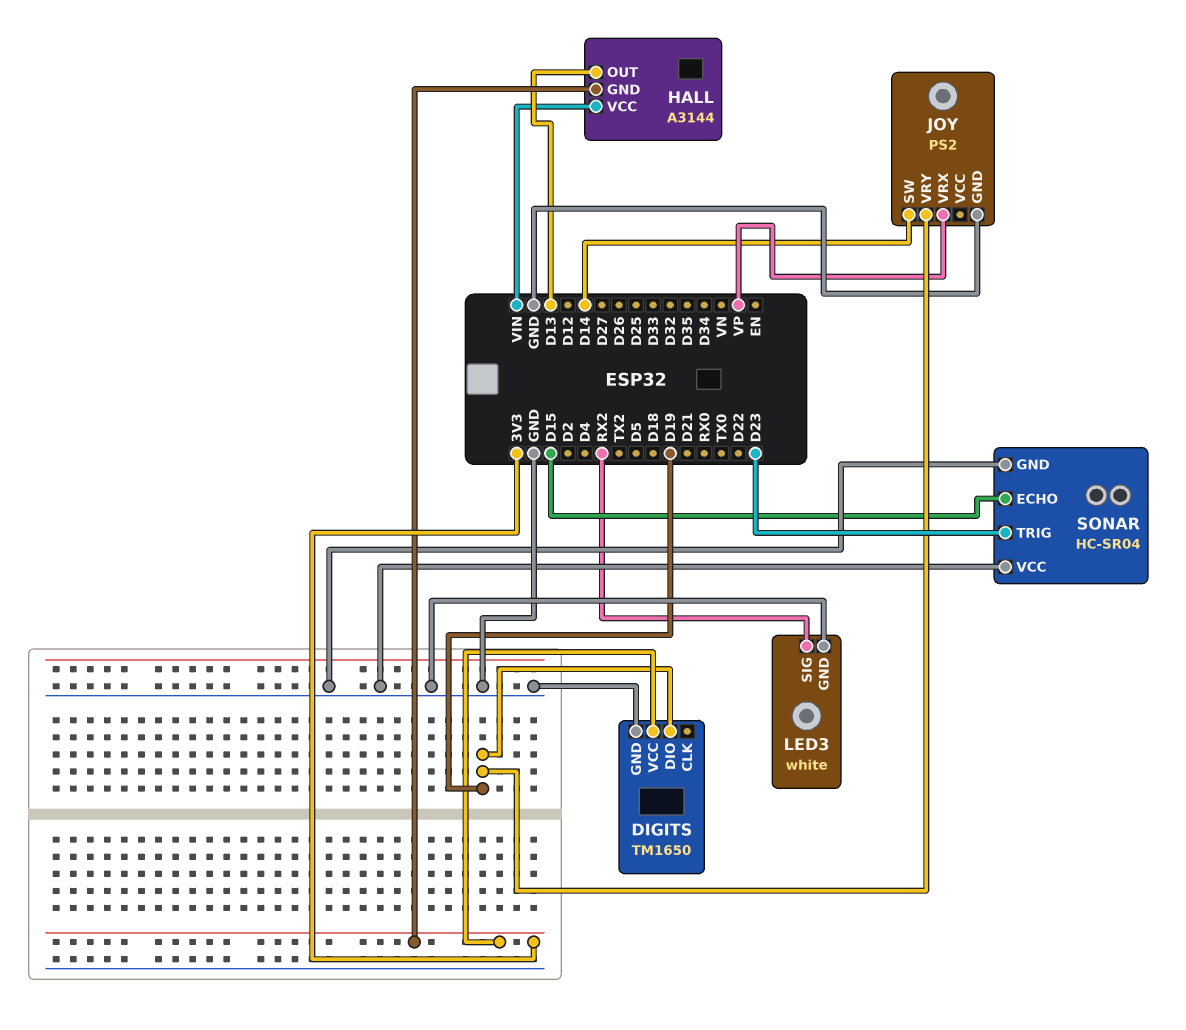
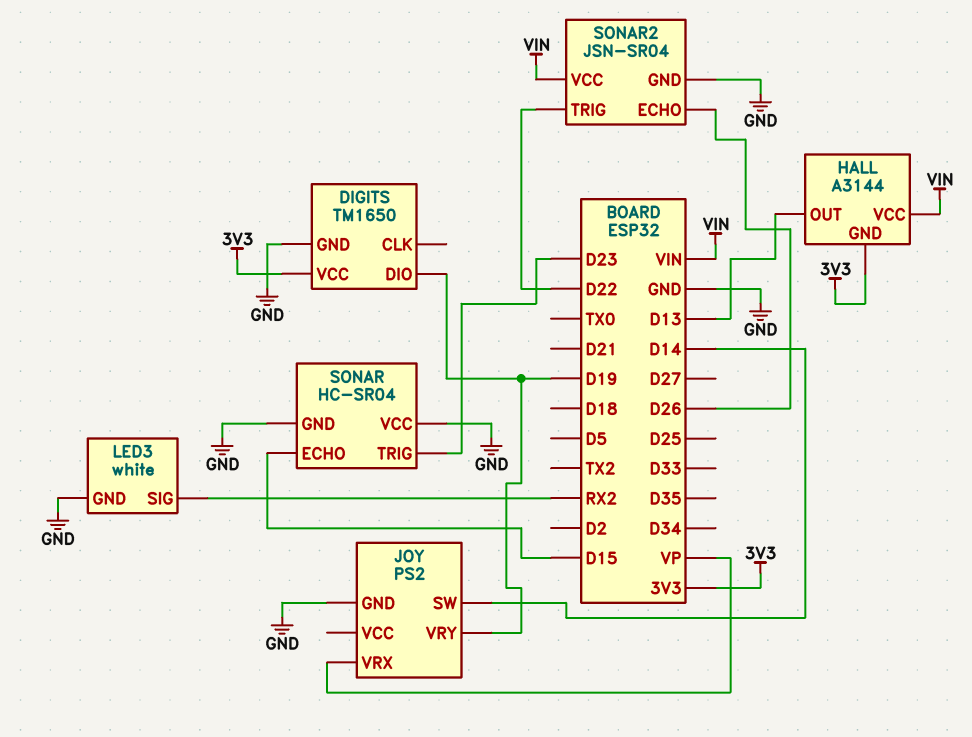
SONAR2: none -> JSN-SR04
SONAR2 pin ECHO: none -> D26
SONAR2 pin GND: none -> GND
SONAR2 pin TRIG: none -> D22
SONAR2 pin VCC: none -> VIN

